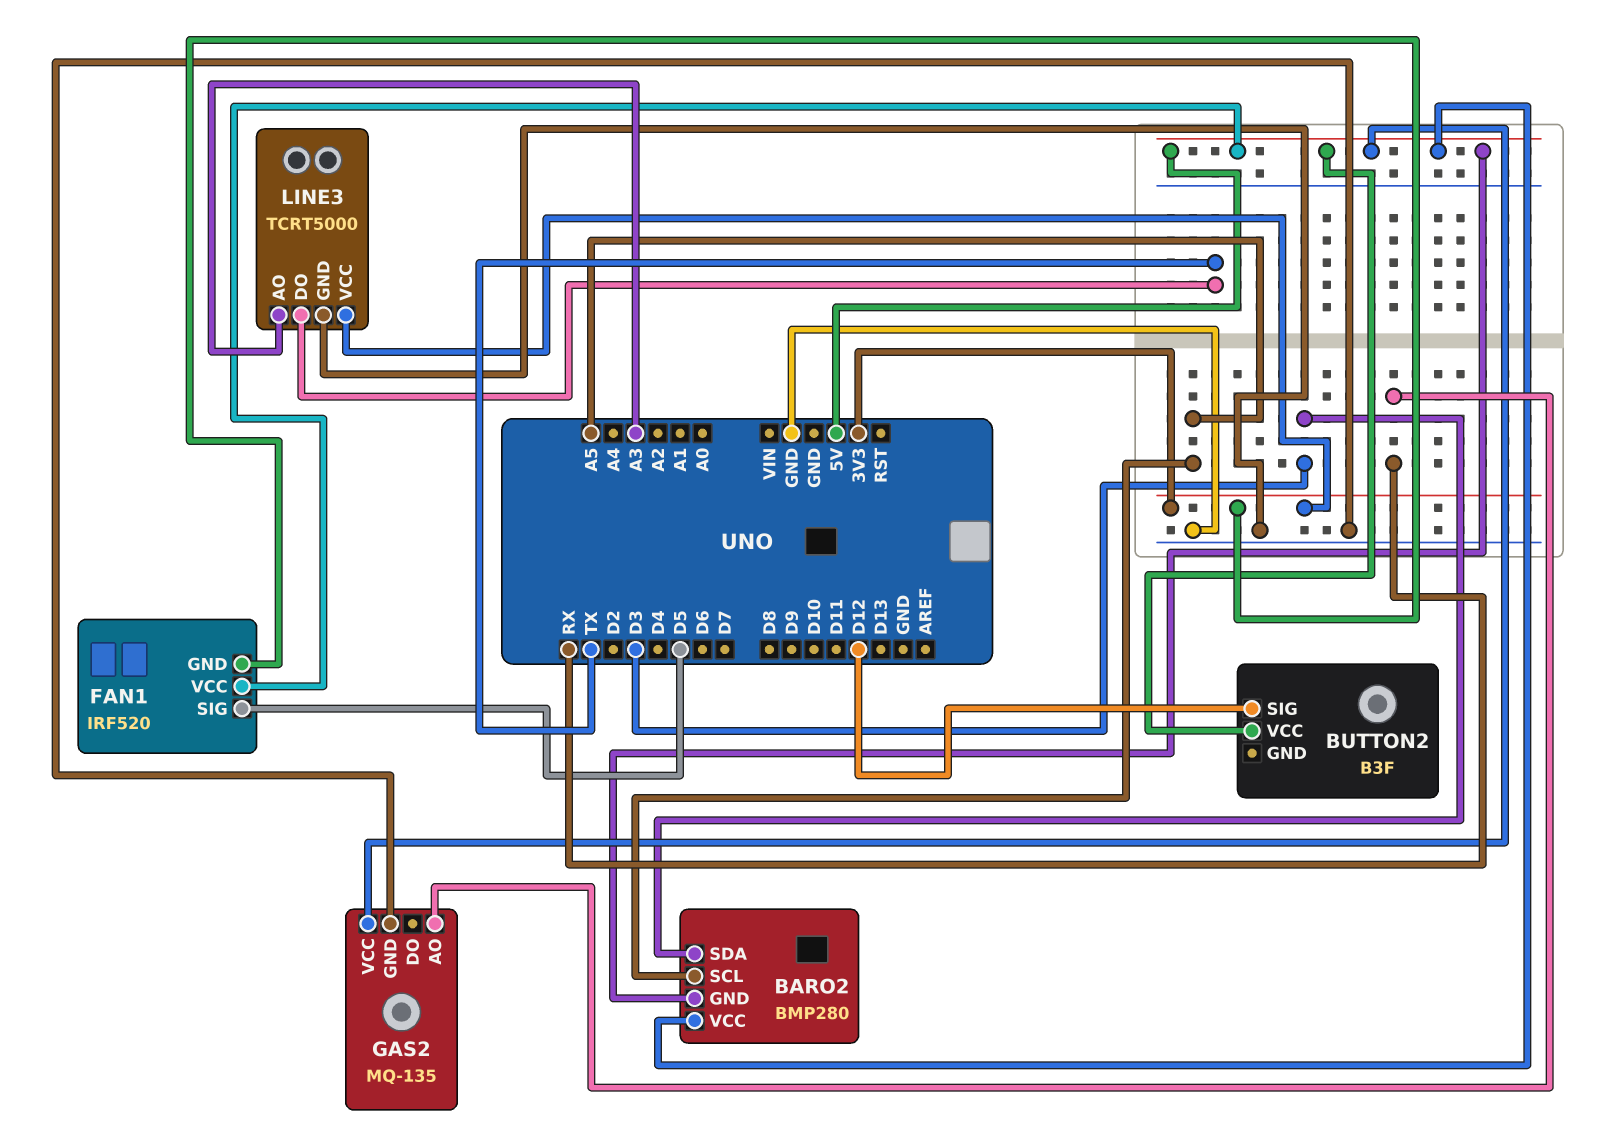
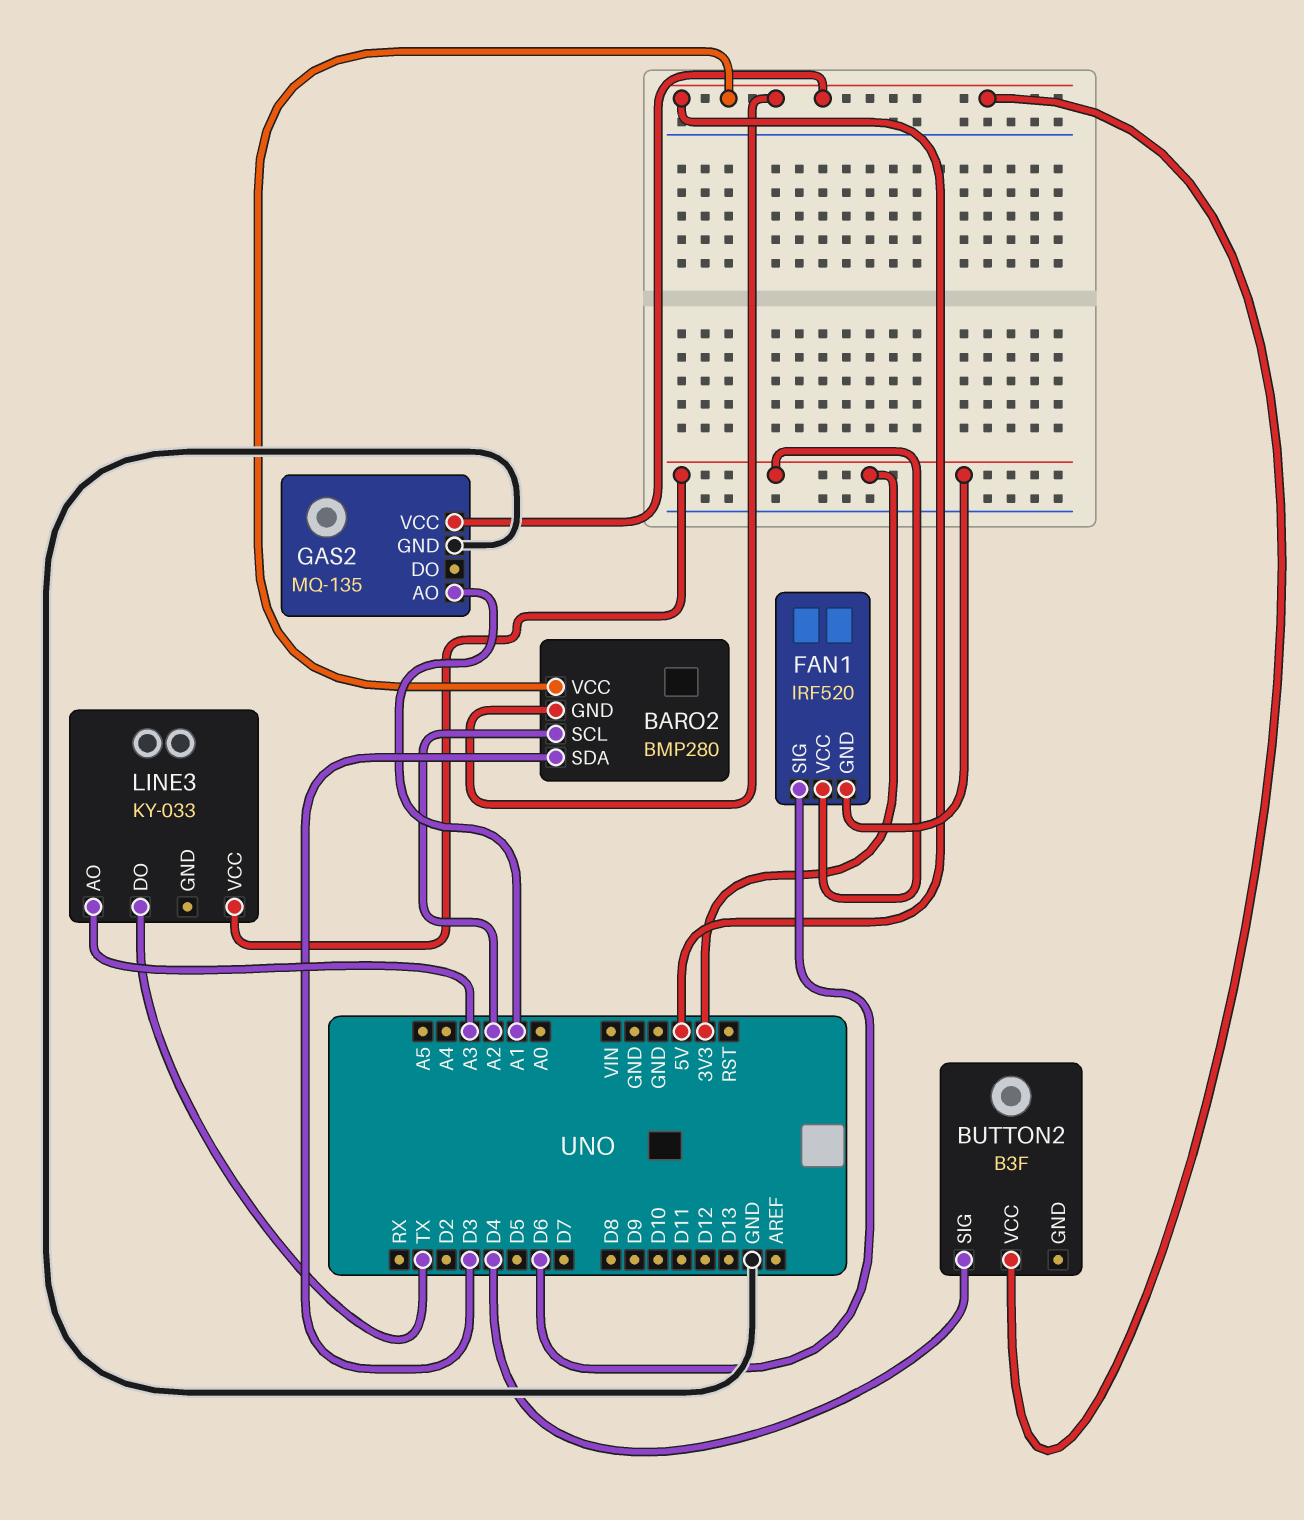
BARO2 pin SCL: A5 -> A2
BUTTON2 pin SIG: D12 -> D4
FAN1 pin SIG: D5 -> D6
FAN1 pin VCC: 5V -> 3V3
GAS2 pin AO: RX -> A1
LINE3: TCRT5000 -> KY-033
LINE3 pin GND: GND -> none

